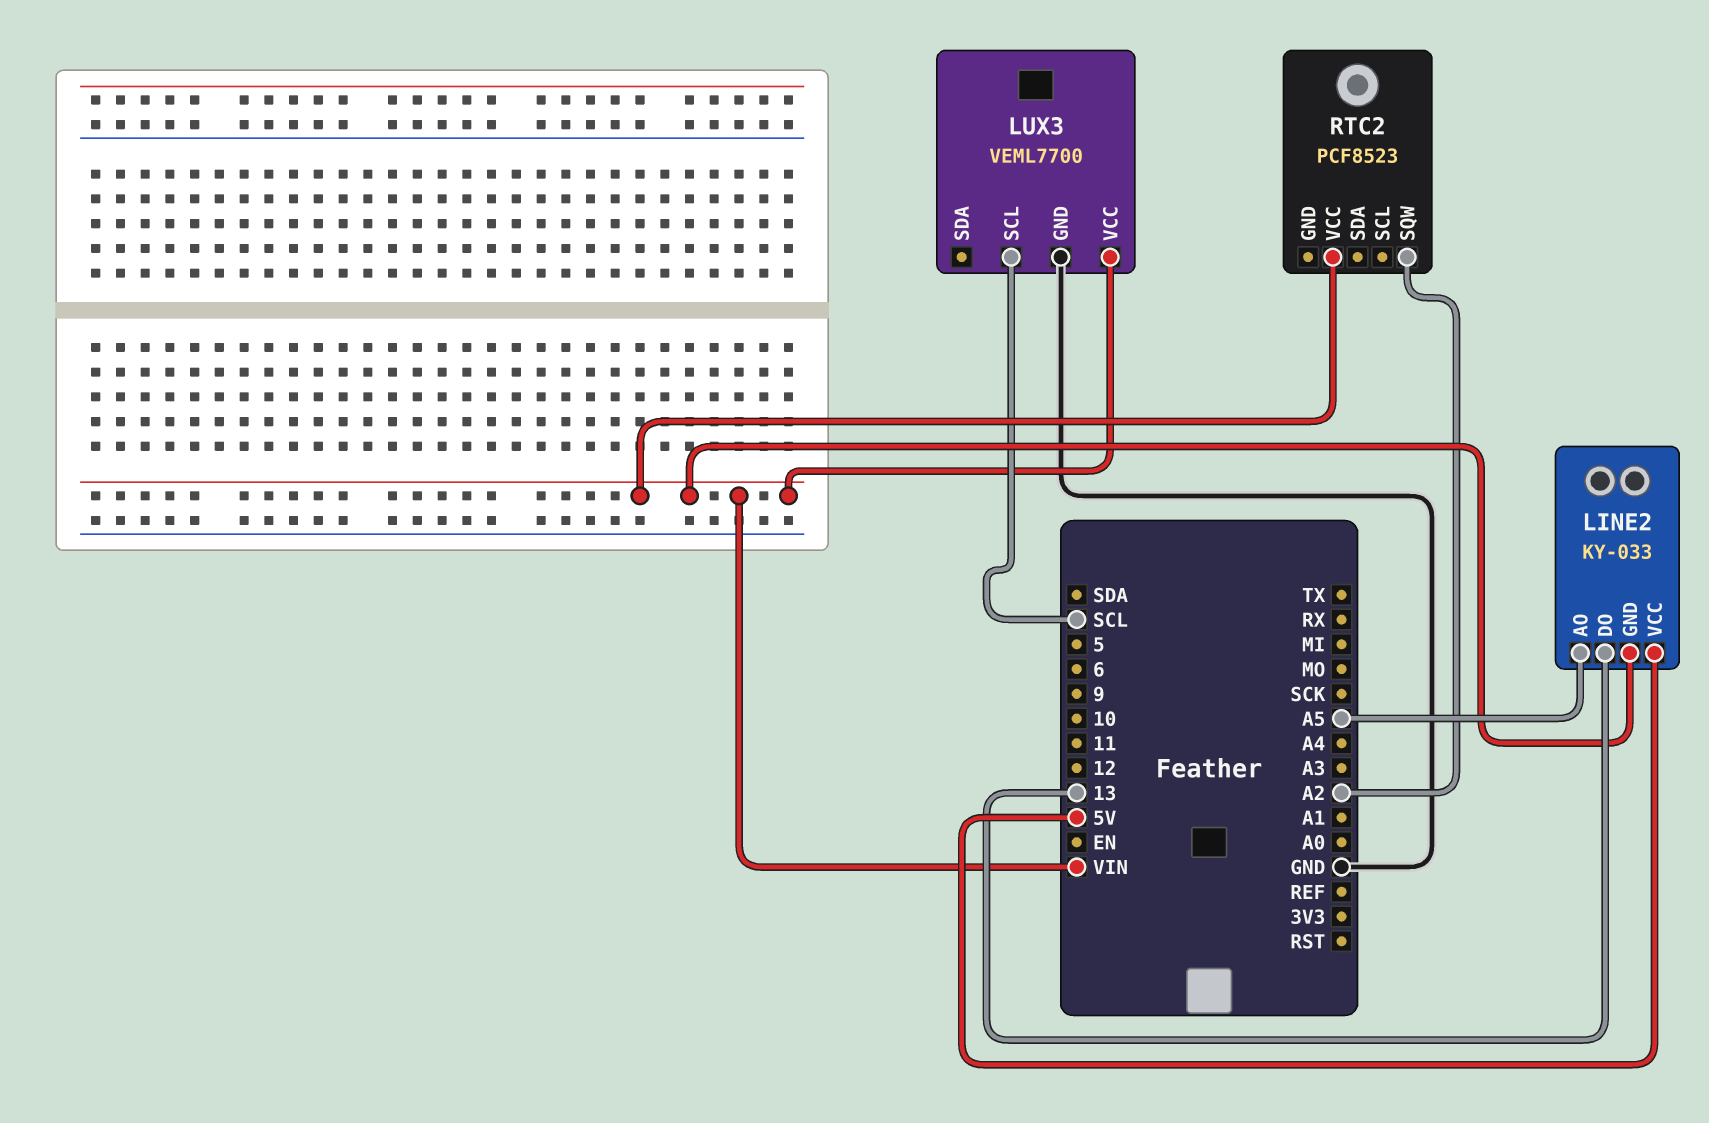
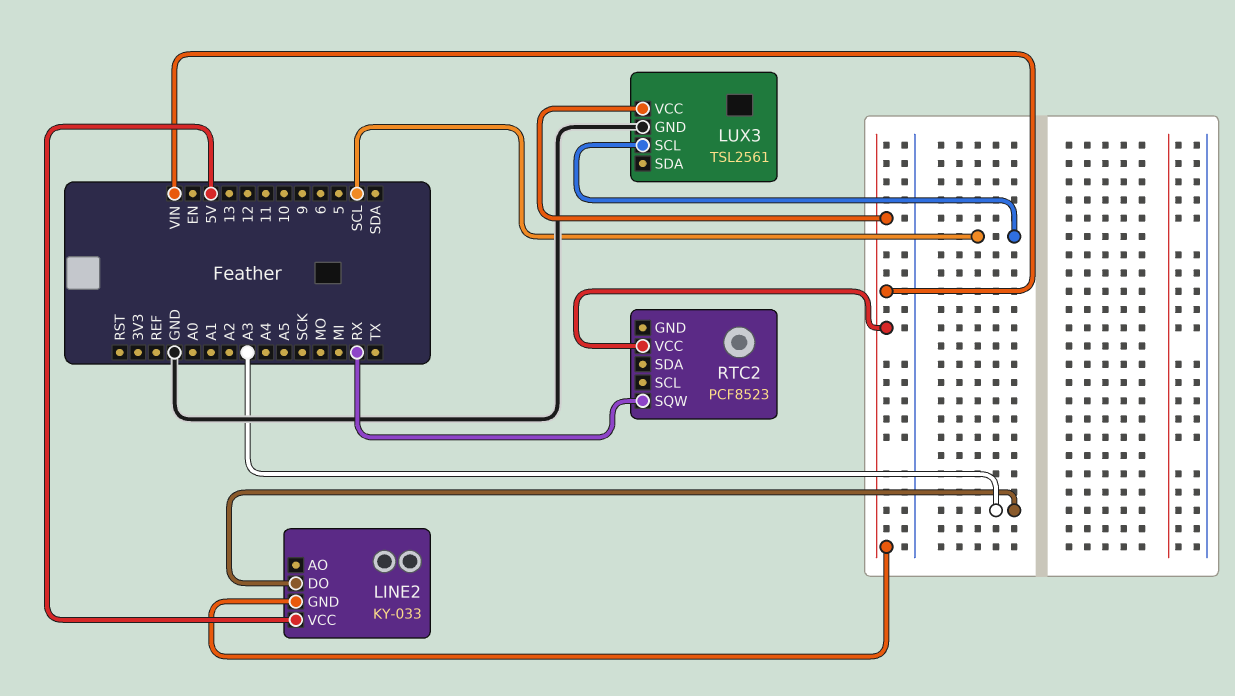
LINE2 pin AO: A5 -> none
LINE2 pin DO: 13 -> A3
LUX3: VEML7700 -> TSL2561
RTC2 pin SQW: A2 -> RX

